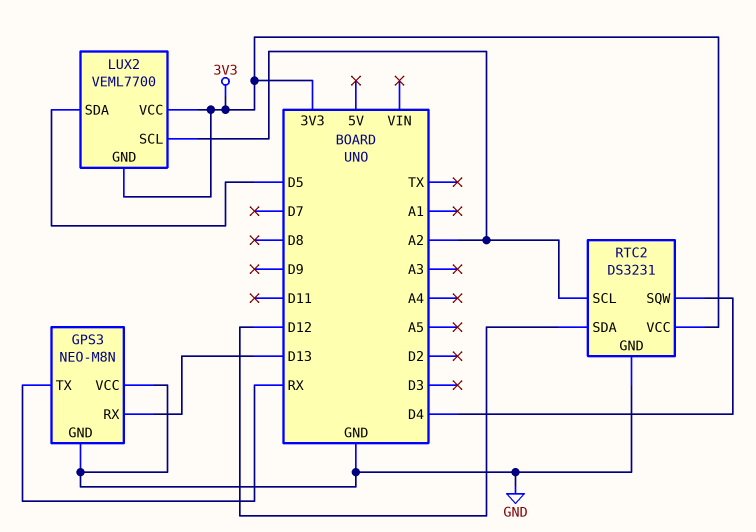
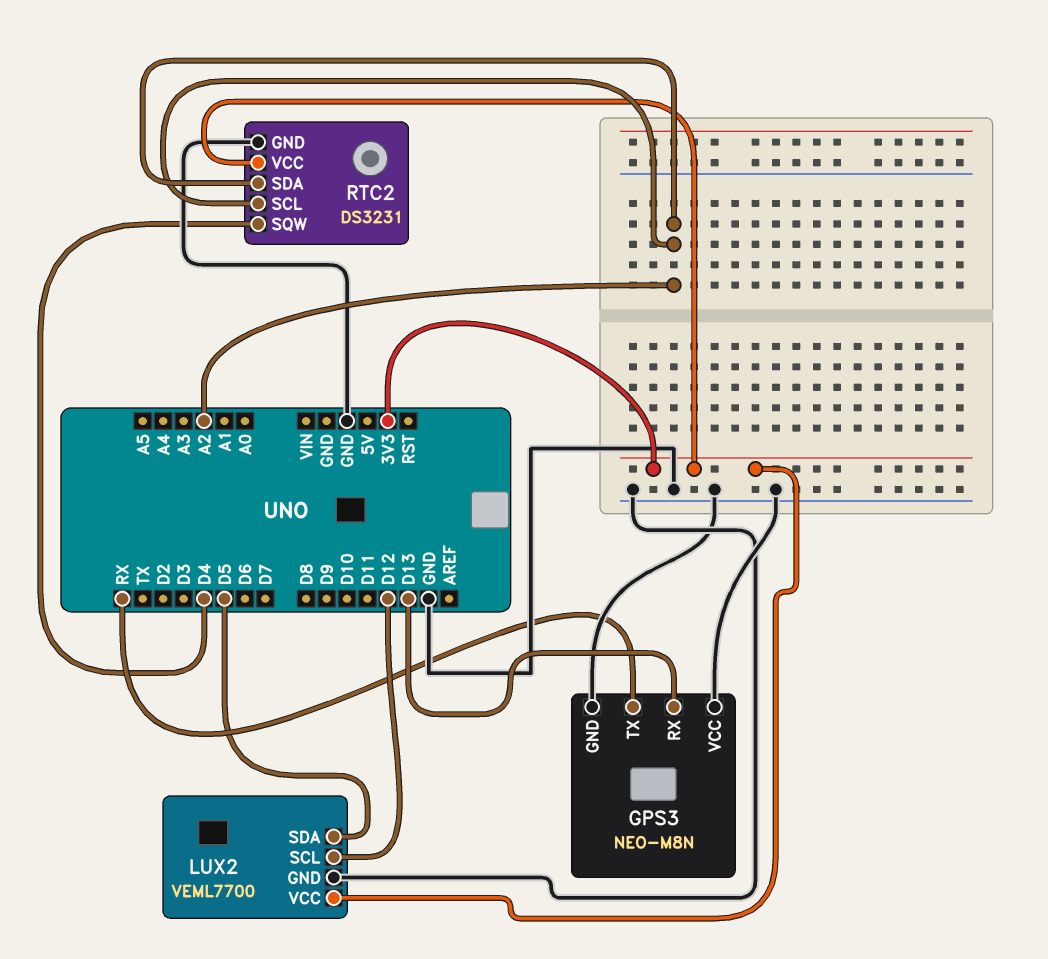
LUX2 pin GND: 3V3 -> GND
LUX2 pin SCL: A2 -> D12
RTC2 pin SDA: D12 -> A2

